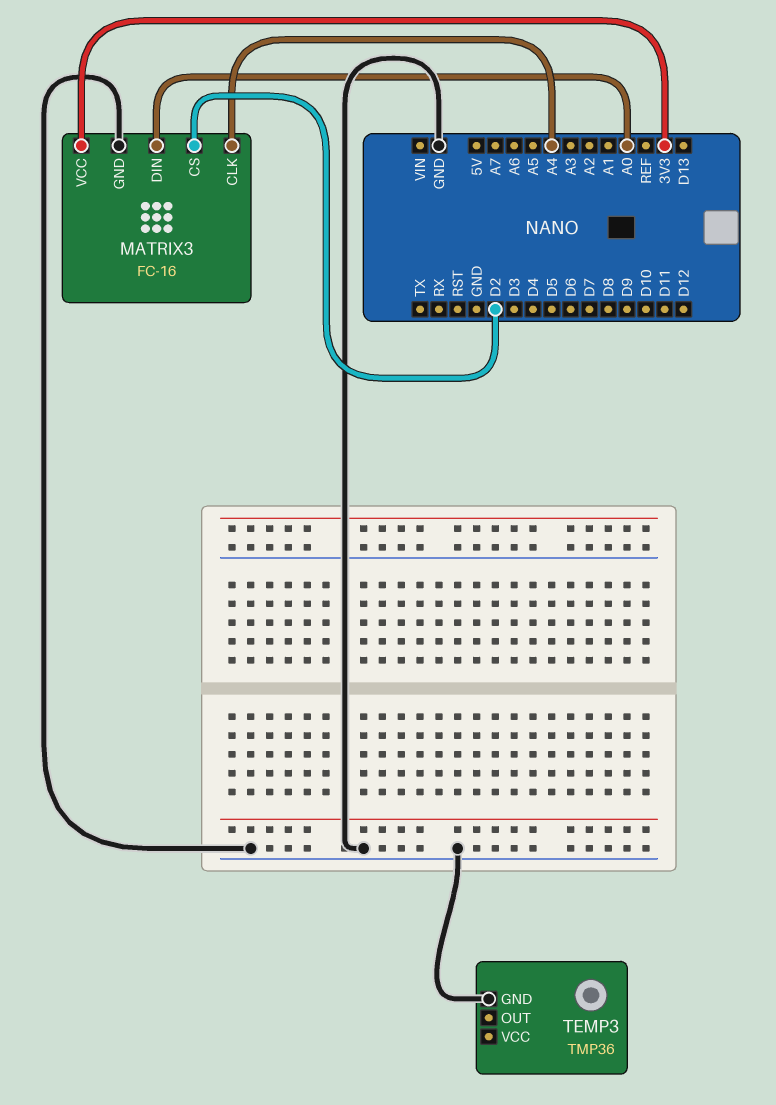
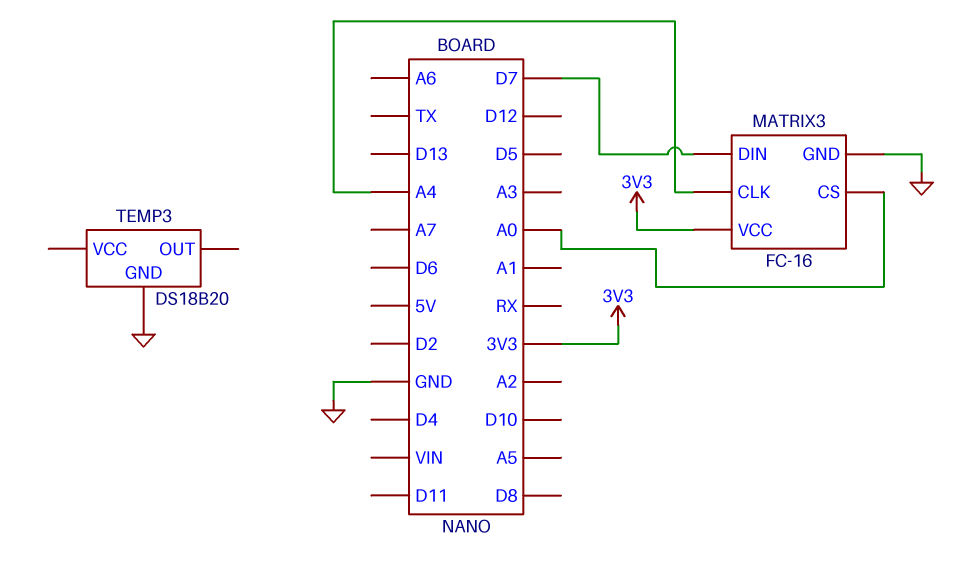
MATRIX3 pin CS: D2 -> A0
MATRIX3 pin DIN: A0 -> D7
TEMP3: TMP36 -> DS18B20

